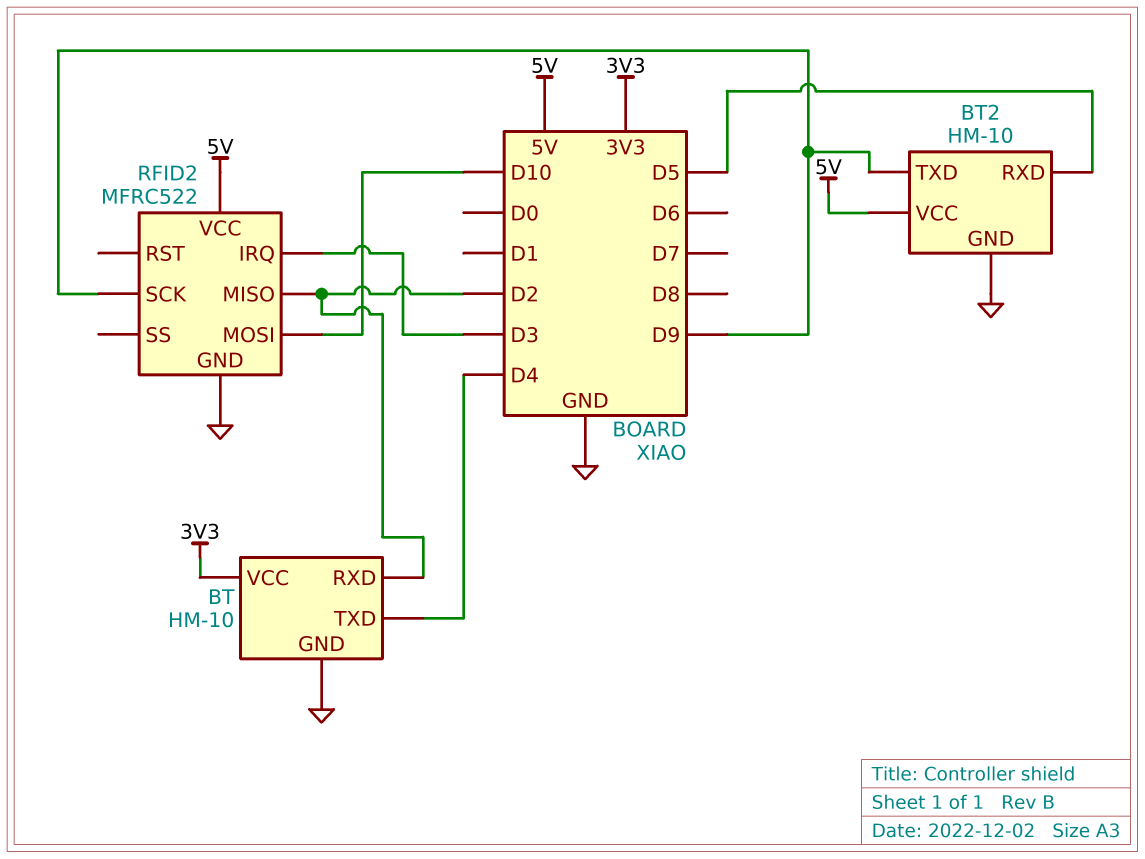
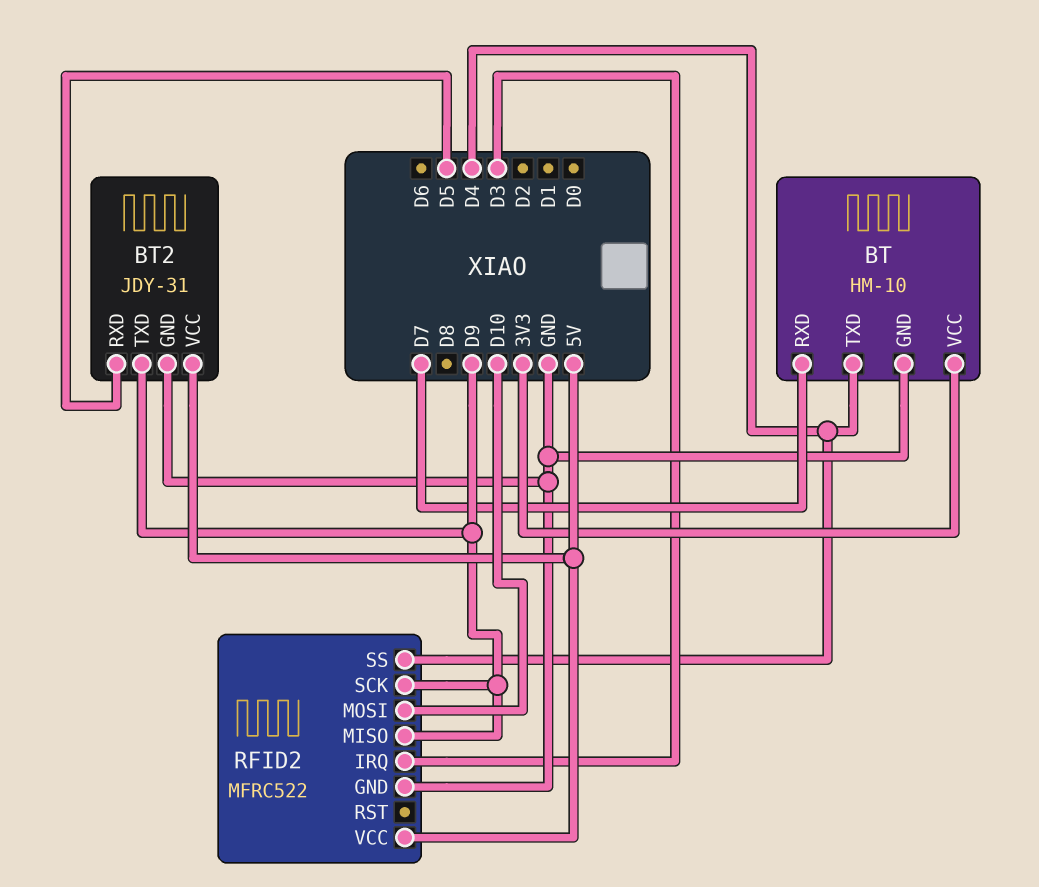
BT pin RXD: D2 -> D7
BT2: HM-10 -> JDY-31
RFID2 pin MISO: D2 -> D9
RFID2 pin SS: none -> D4

